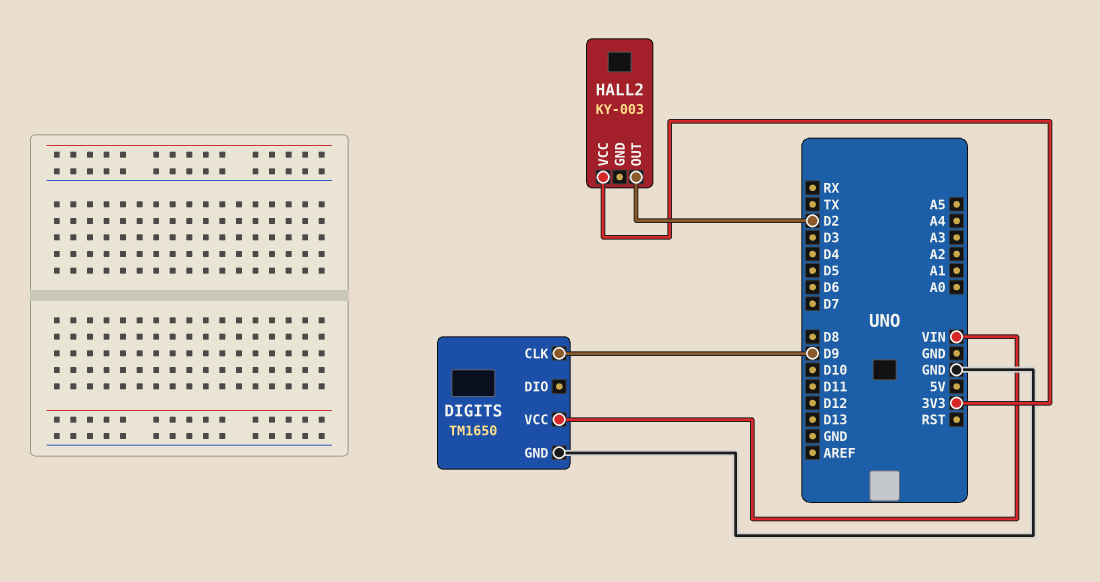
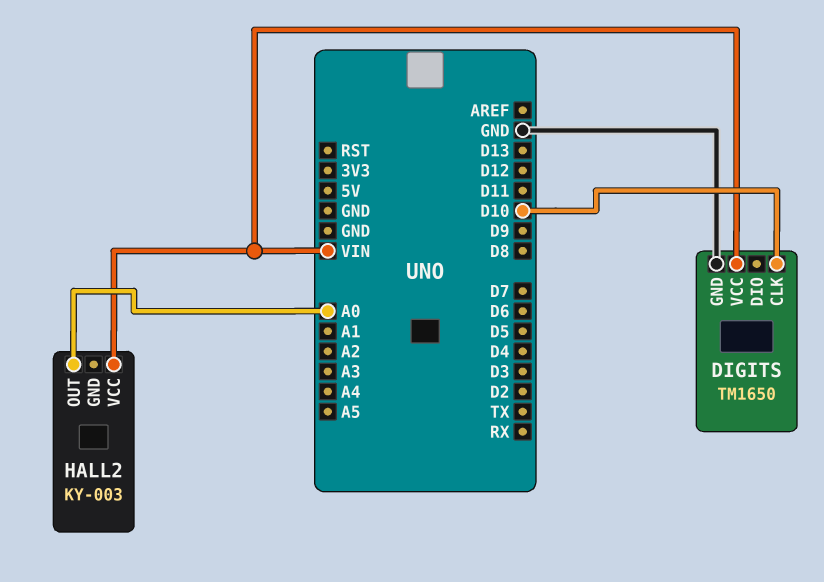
DIGITS pin CLK: D9 -> D10
HALL2 pin OUT: D2 -> A0
HALL2 pin VCC: 3V3 -> VIN

